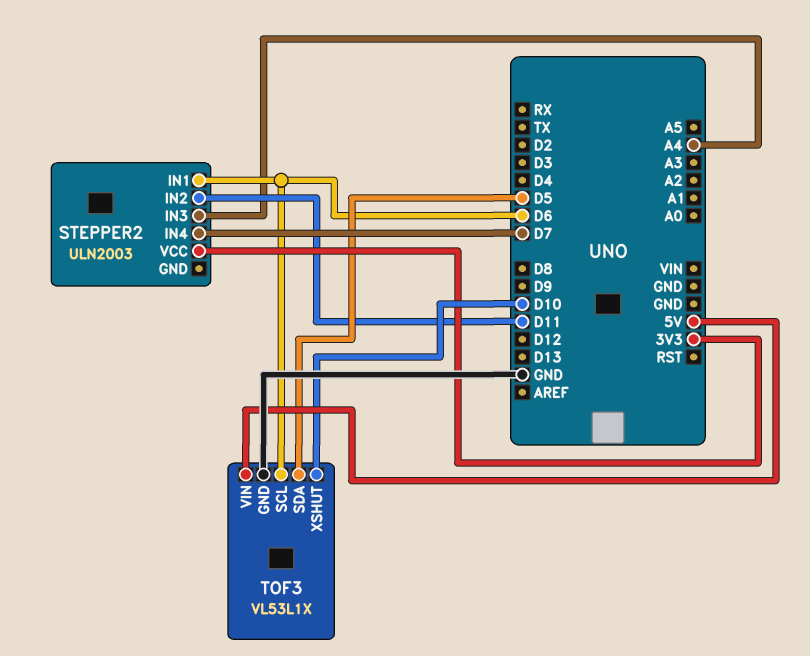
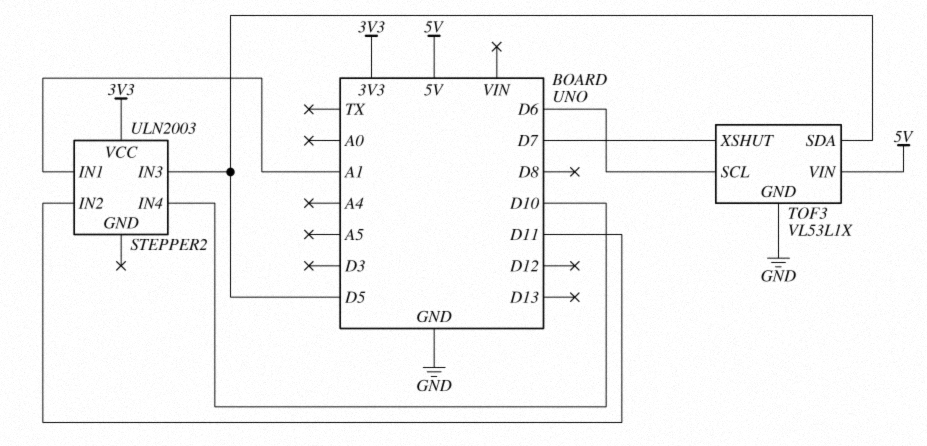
STEPPER2 pin IN1: D6 -> A1
STEPPER2 pin IN3: A4 -> D5
STEPPER2 pin IN4: D7 -> D10
TOF3 pin XSHUT: D10 -> D7

